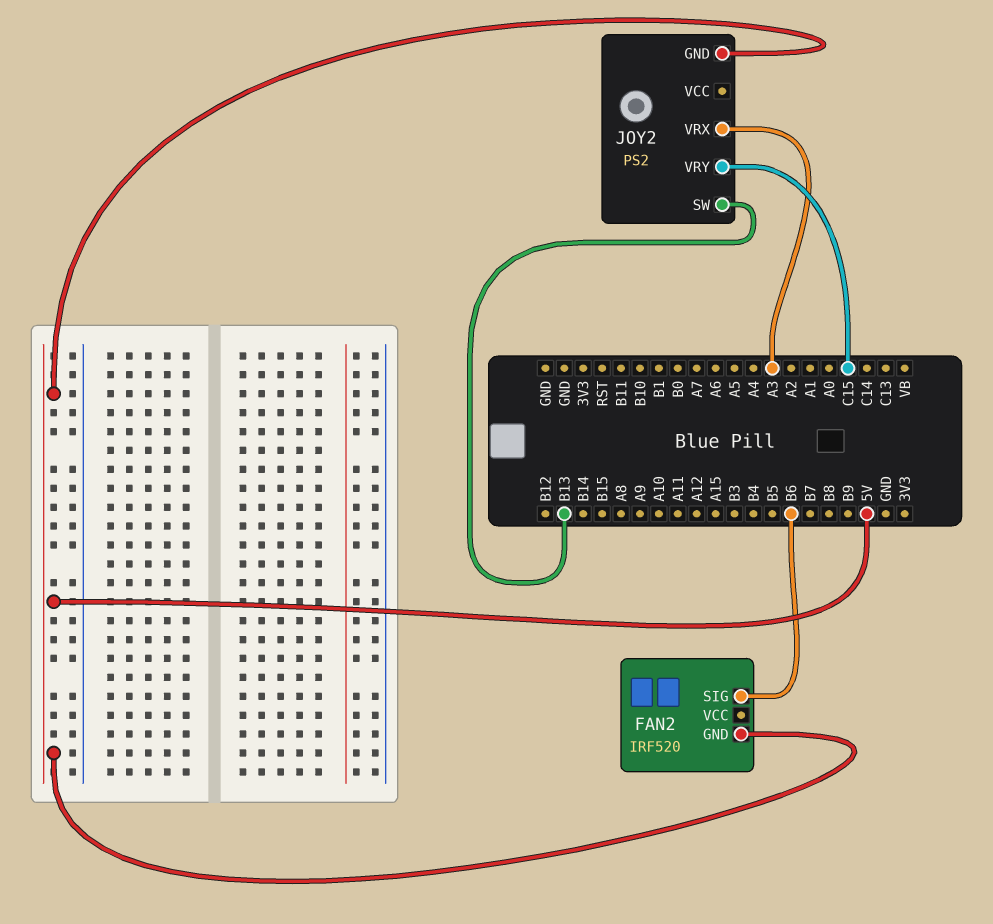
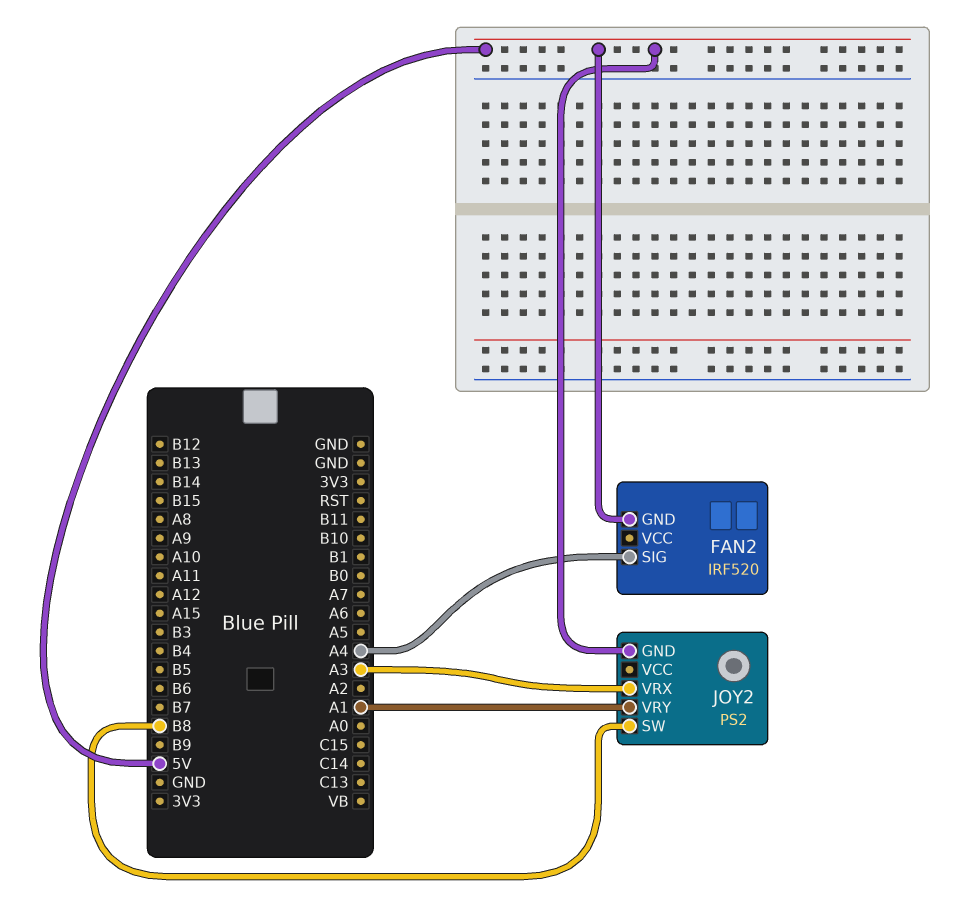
FAN2 pin SIG: B6 -> A4
JOY2 pin SW: B13 -> B8
JOY2 pin VRY: C15 -> A1

